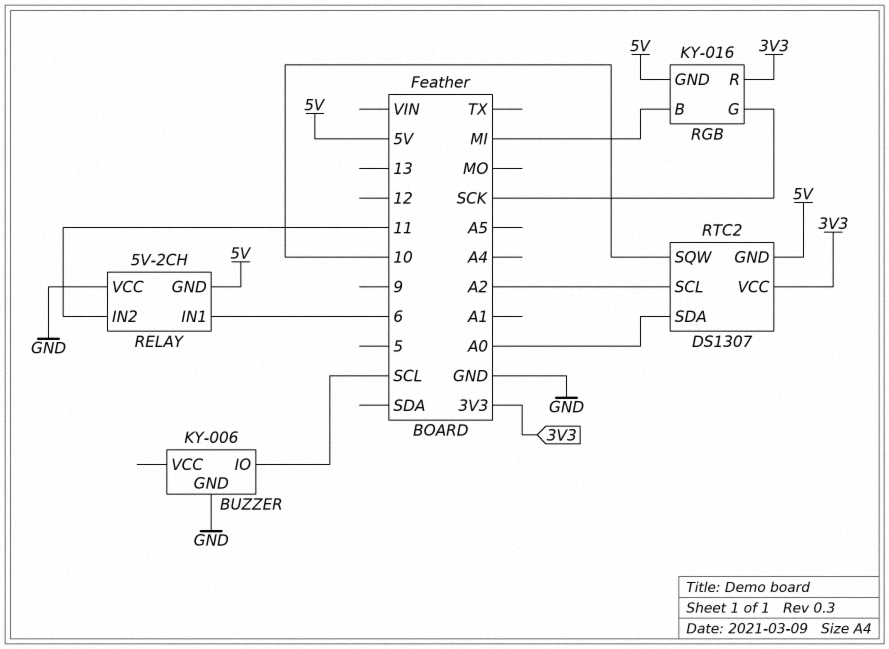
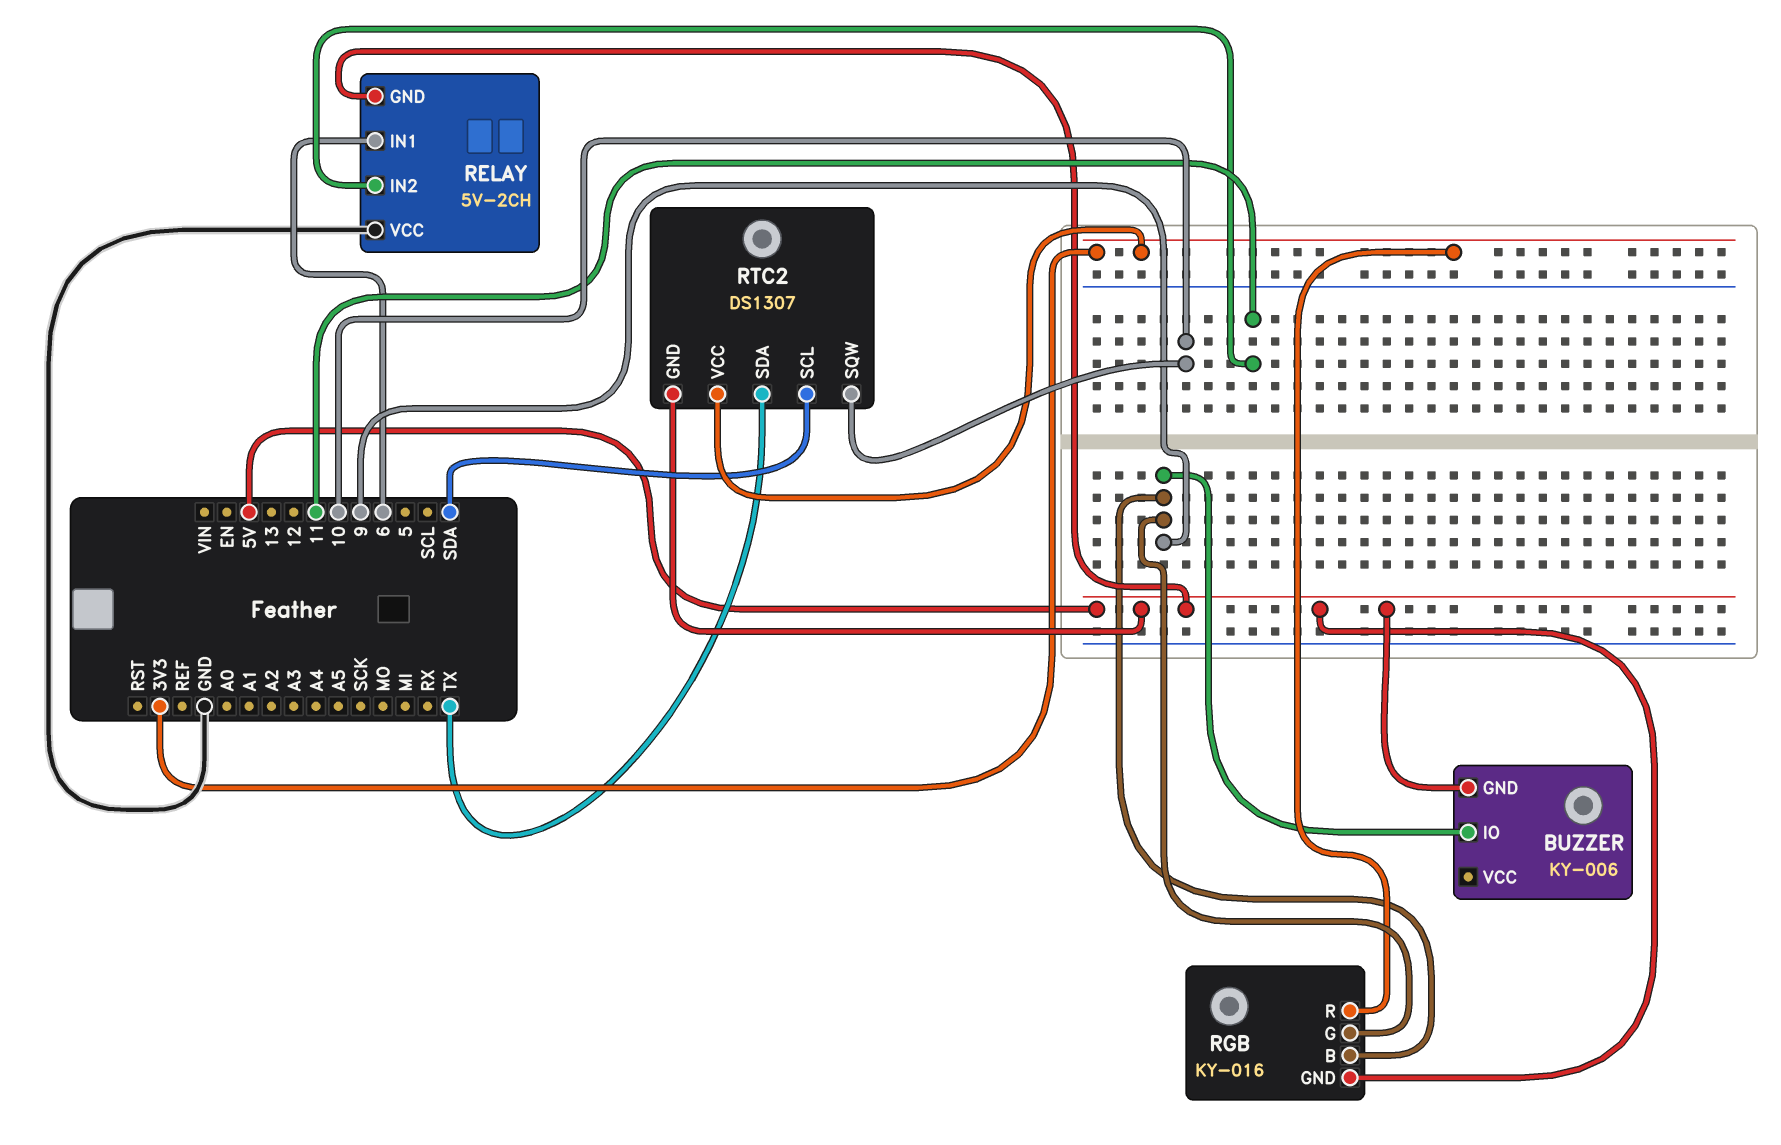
BUZZER pin GND: GND -> 5V
BUZZER pin IO: SCL -> 9
RGB pin B: MI -> 9
RGB pin G: SCK -> 9
RTC2 pin SCL: A2 -> SDA
RTC2 pin SDA: A0 -> TX

